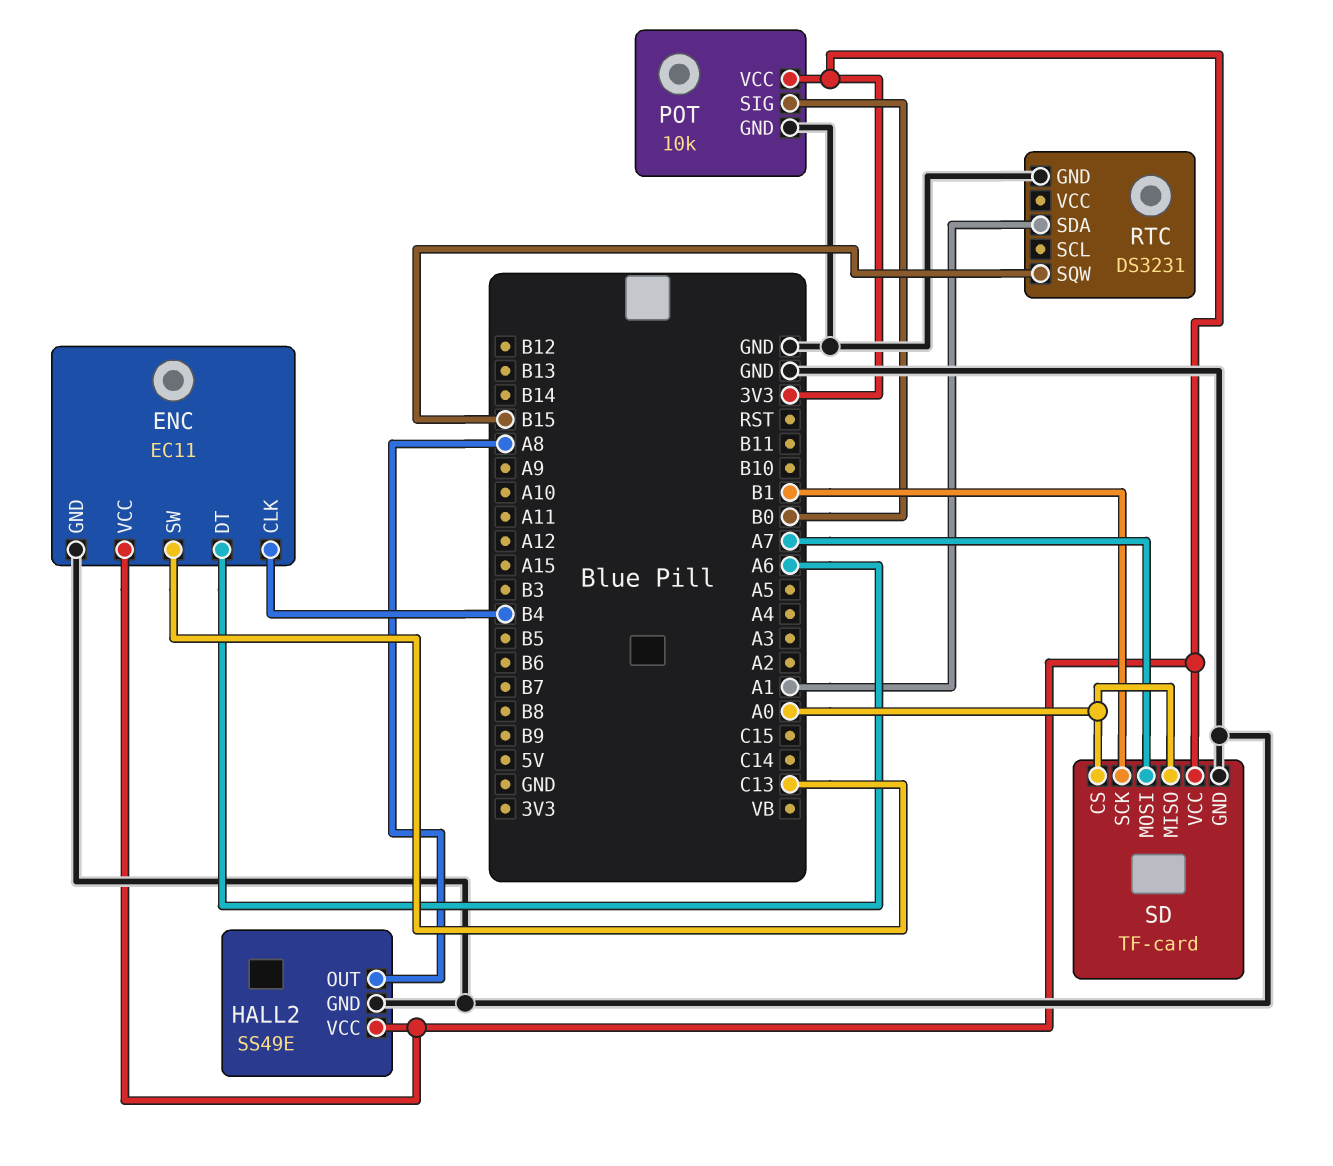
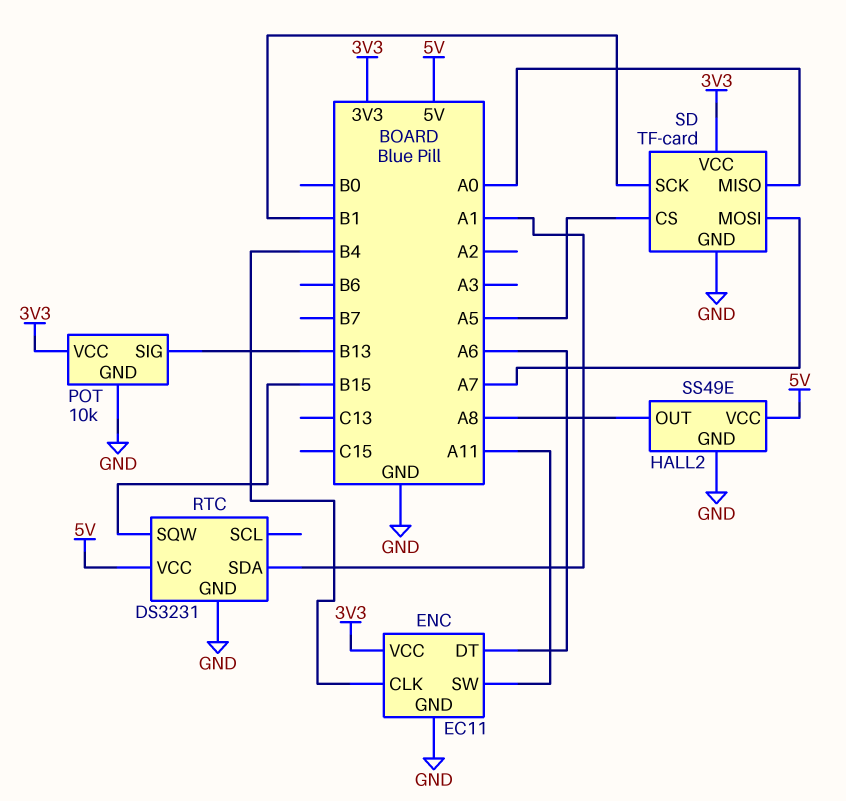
ENC pin SW: C13 -> A11
HALL2 pin VCC: 3V3 -> 5V
POT pin SIG: B0 -> B13
RTC pin VCC: none -> 5V
SD pin CS: A0 -> A5

